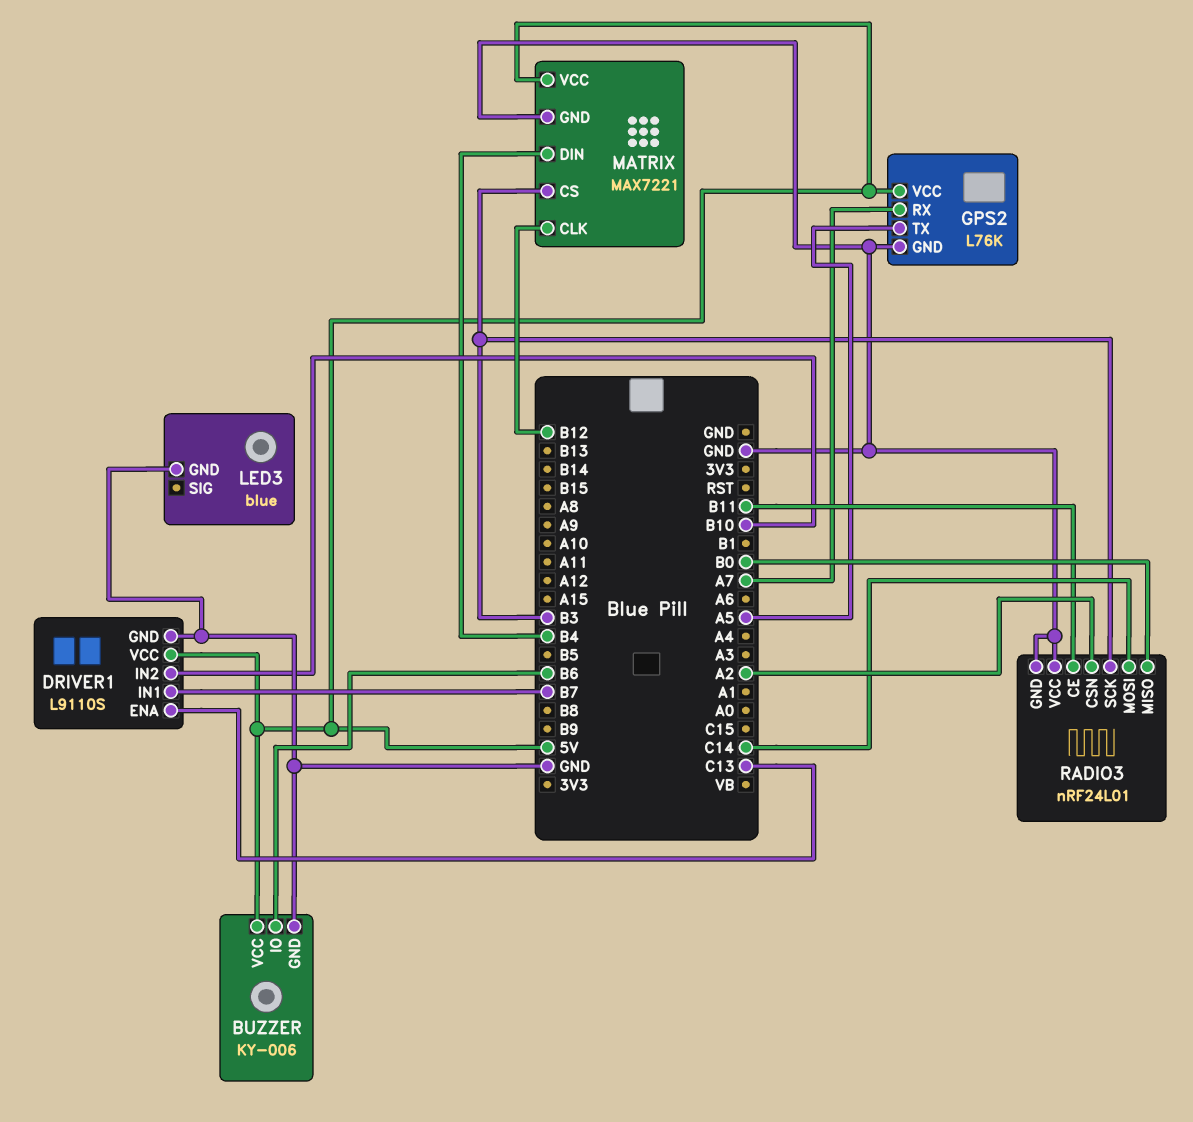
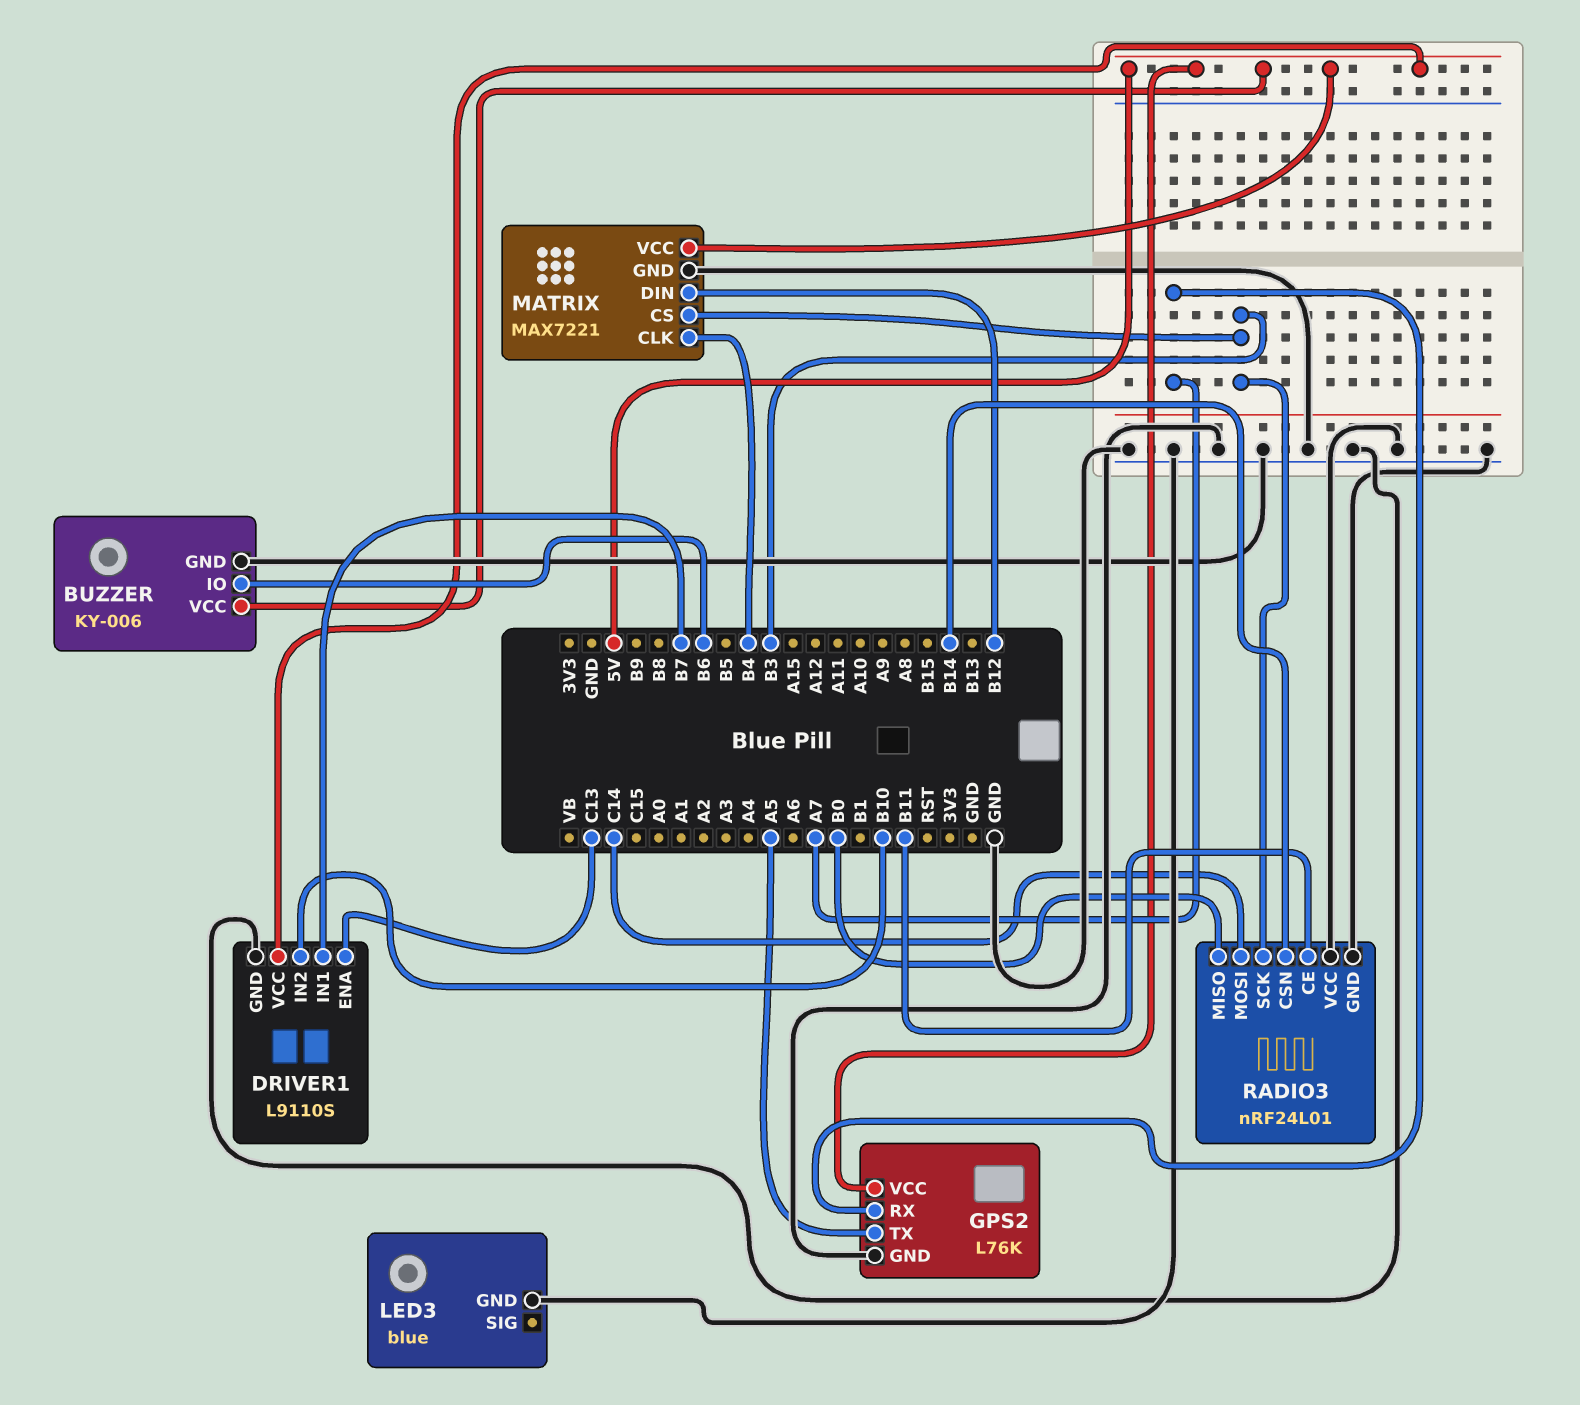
MATRIX pin CLK: B12 -> B4
MATRIX pin DIN: B4 -> B12
RADIO3 pin CSN: A2 -> B14

